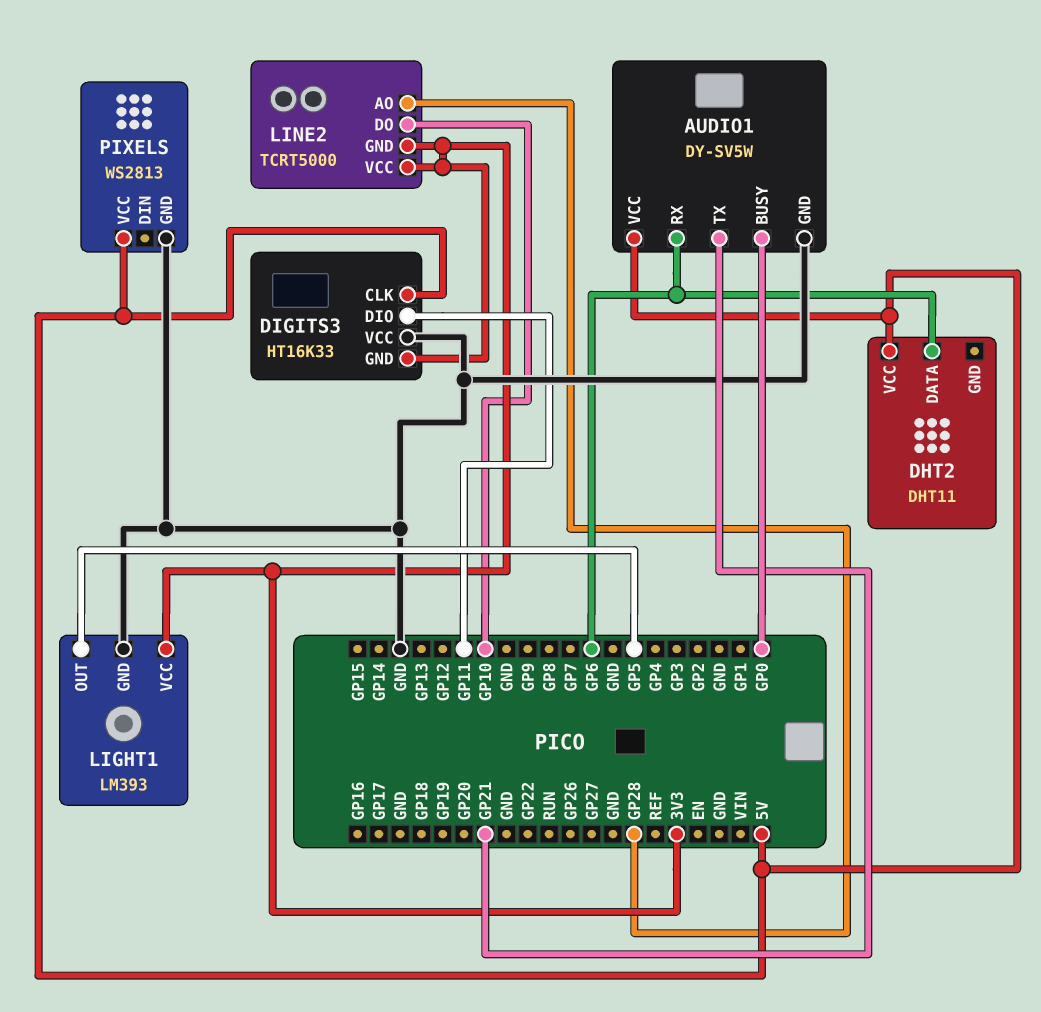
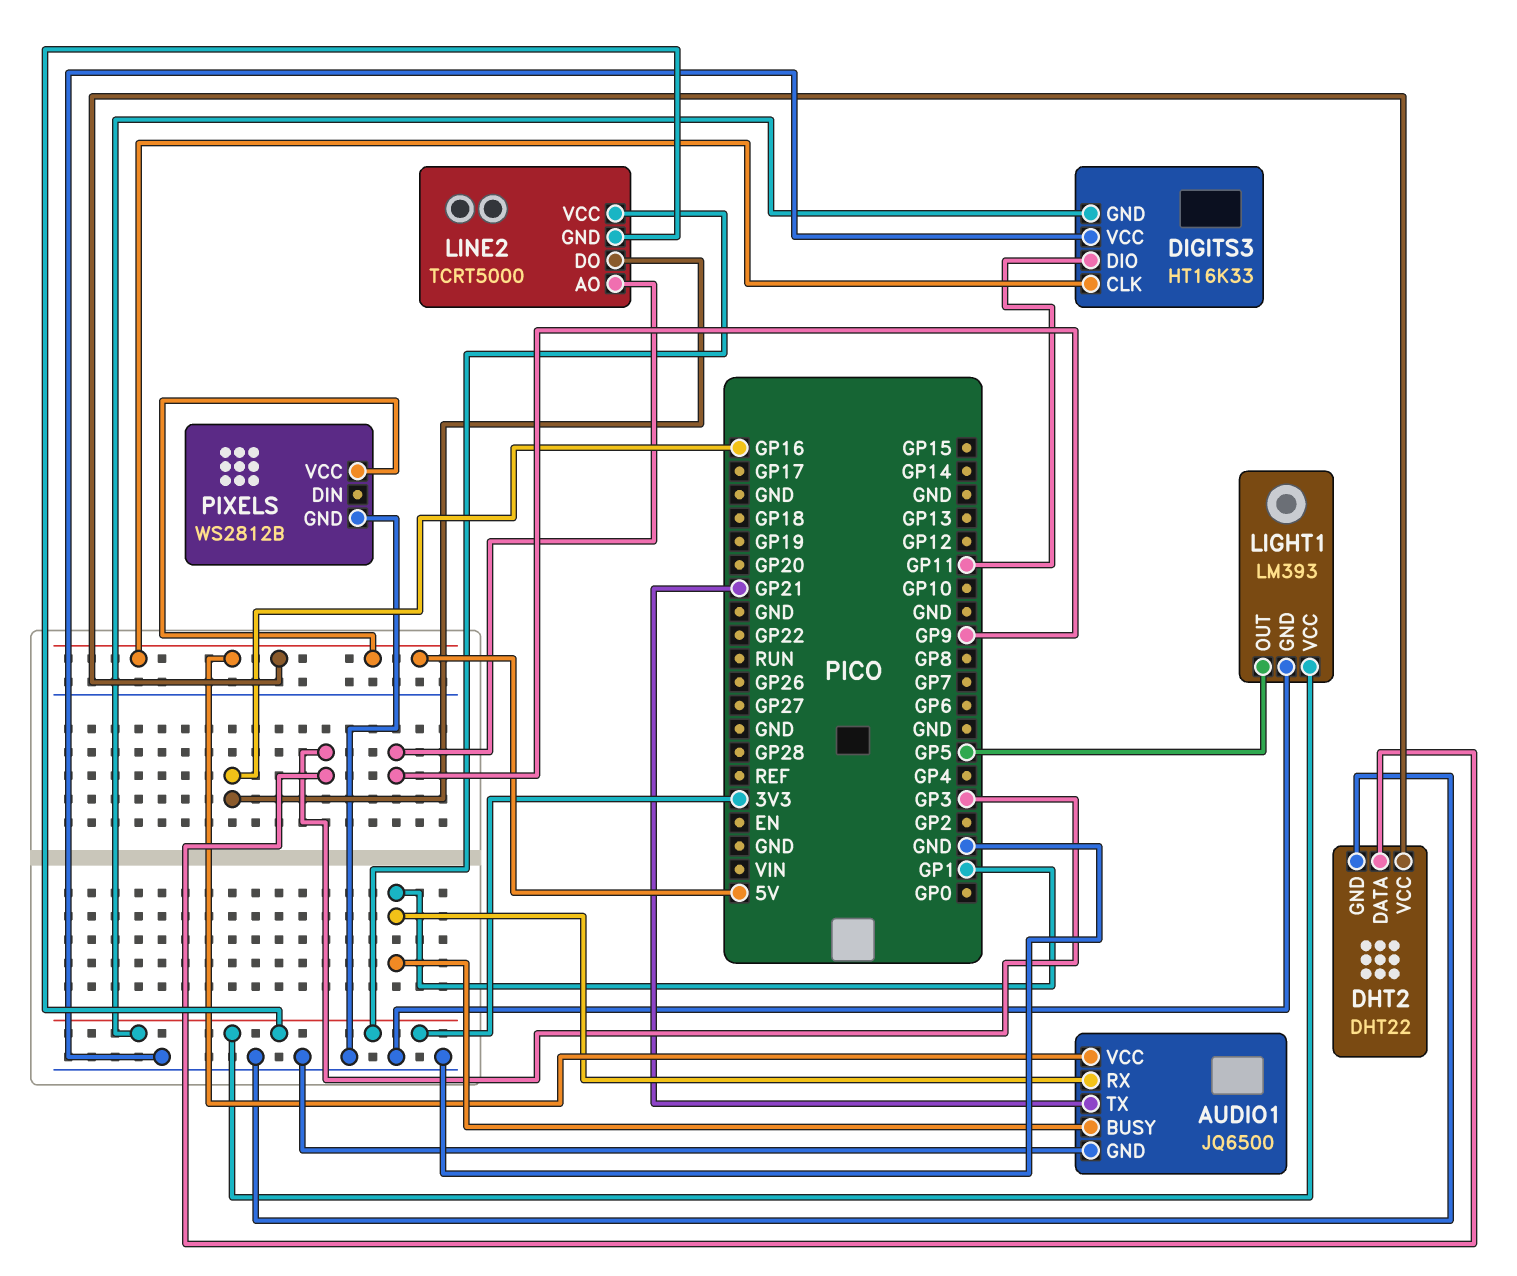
AUDIO1: DY-SV5W -> JQ6500
AUDIO1 pin BUSY: GP0 -> GP1
AUDIO1 pin RX: GP6 -> GP1
DHT2: DHT11 -> DHT22
DHT2 pin DATA: GP6 -> GP3
DHT2 pin GND: none -> GND
LINE2 pin AO: GP28 -> GP9
LINE2 pin DO: GP10 -> GP16
PIXELS: WS2813 -> WS2812B

